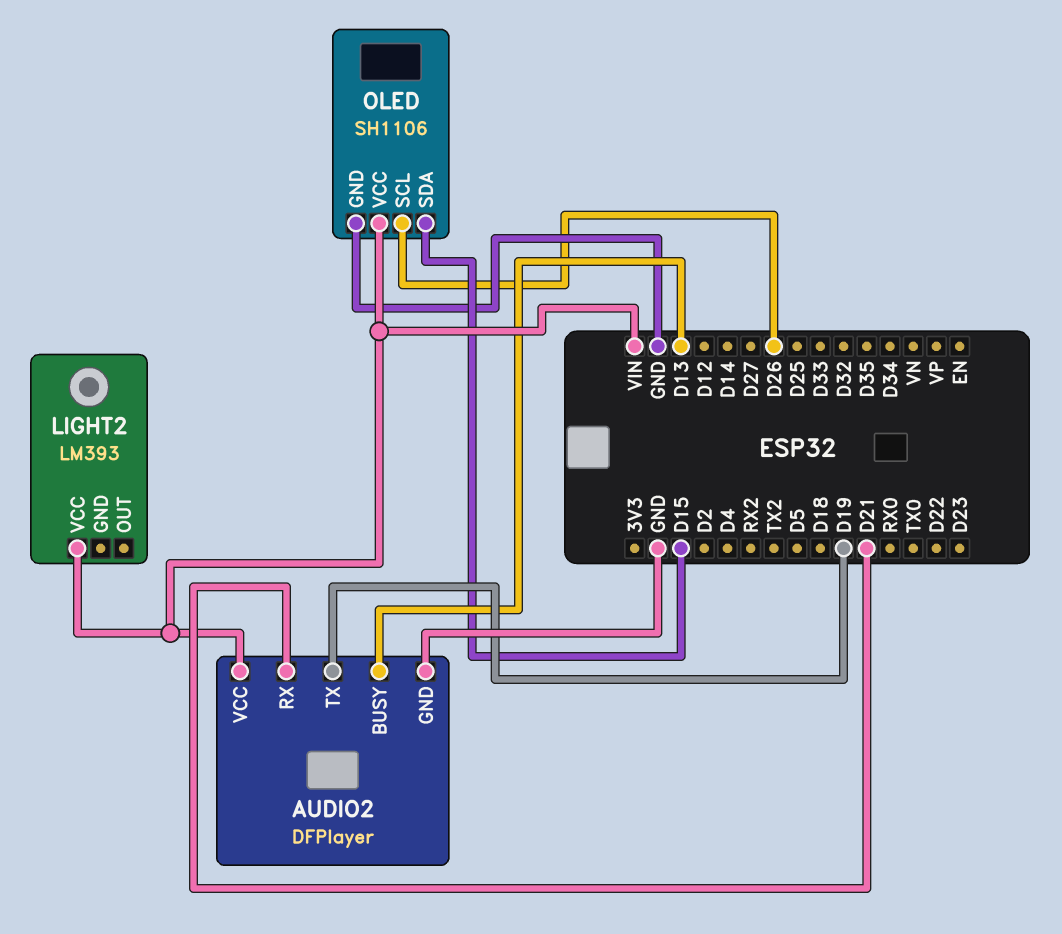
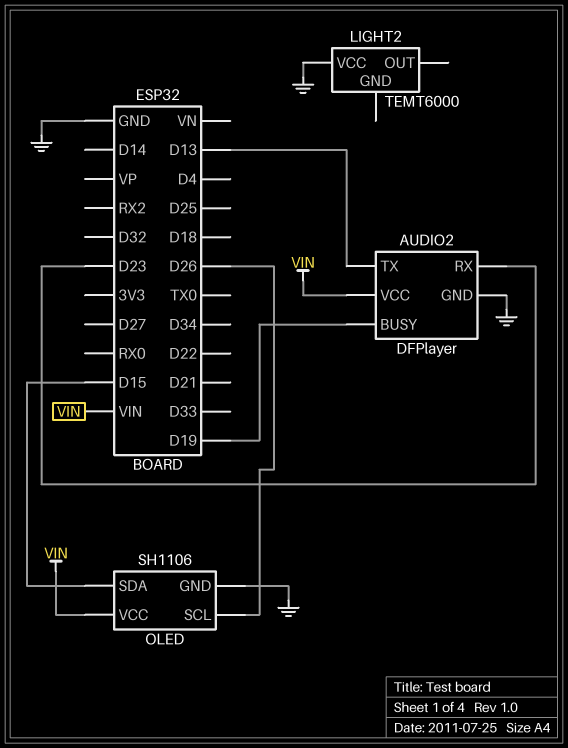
AUDIO2 pin BUSY: D13 -> D19
AUDIO2 pin RX: D21 -> D23
AUDIO2 pin TX: D19 -> D13
LIGHT2: LM393 -> TEMT6000
LIGHT2 pin VCC: VIN -> GND

